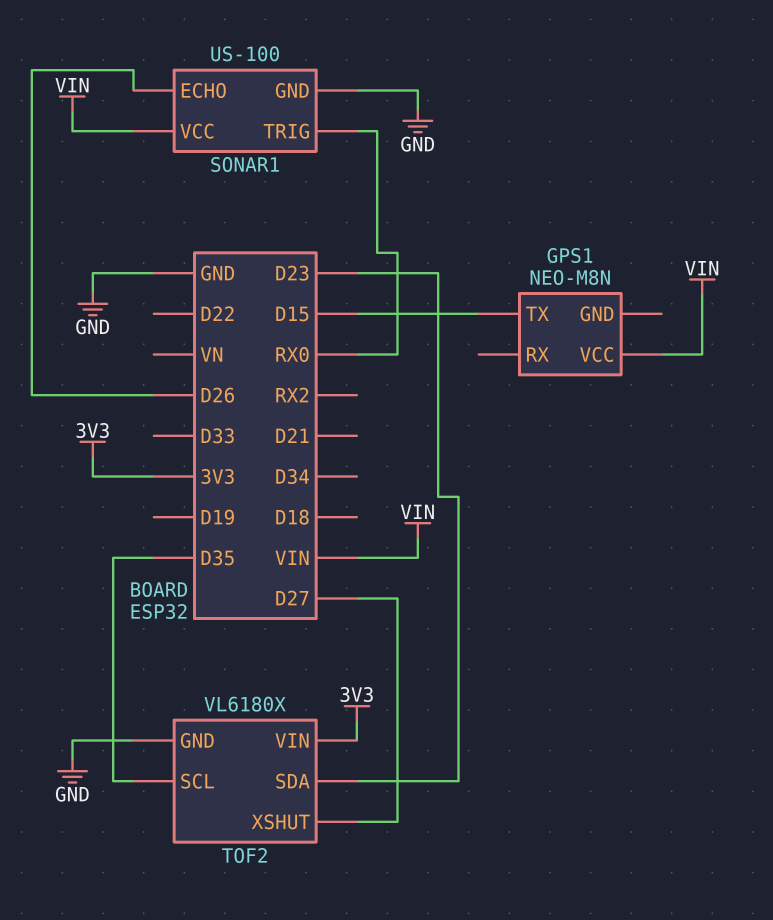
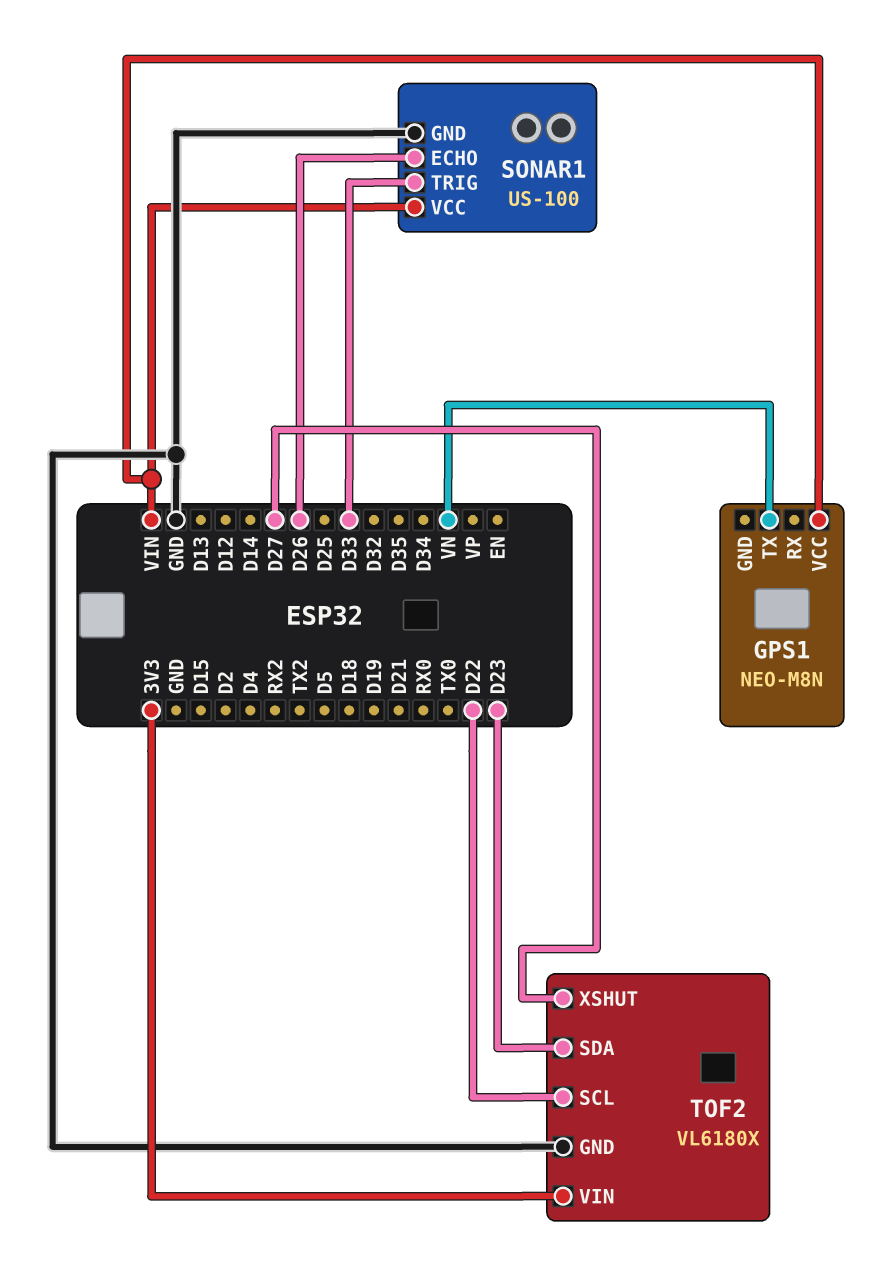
GPS1 pin TX: D15 -> VN
SONAR1 pin TRIG: RX0 -> D33
TOF2 pin SCL: D35 -> D22

